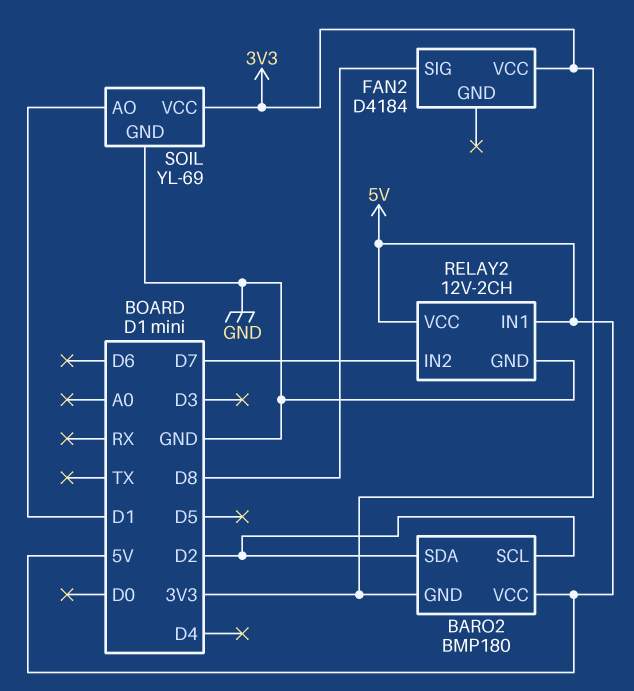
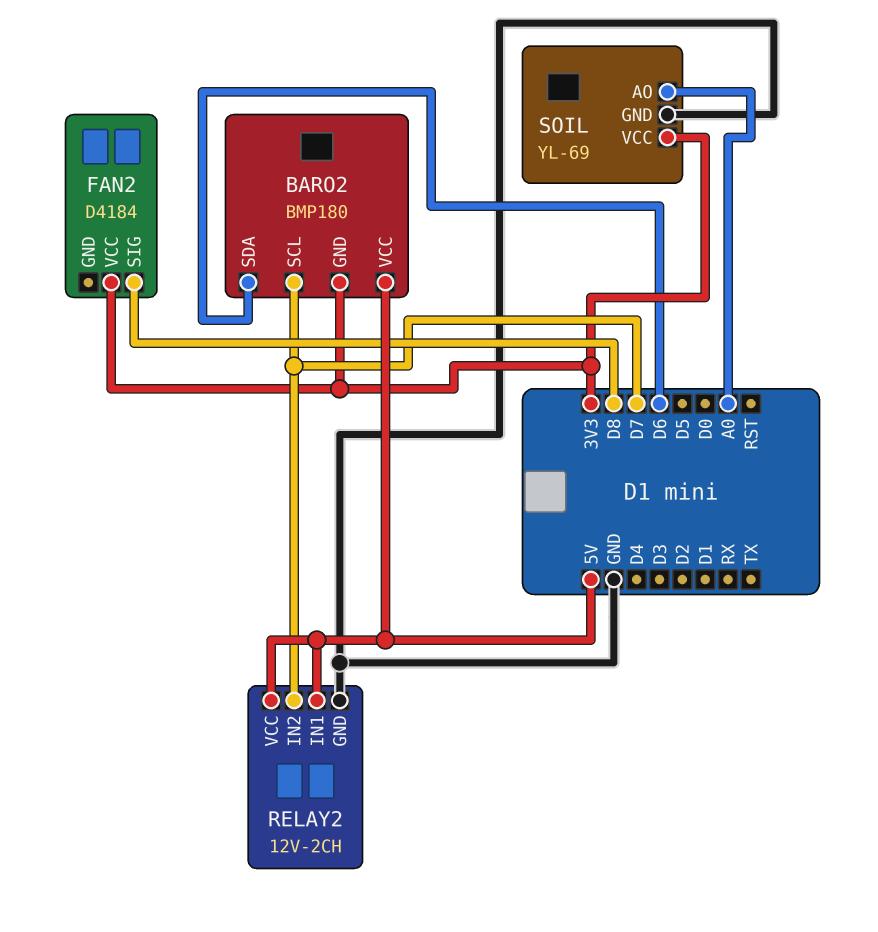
BARO2 pin SCL: D2 -> D7
BARO2 pin SDA: D2 -> D6
SOIL pin AO: D1 -> A0

